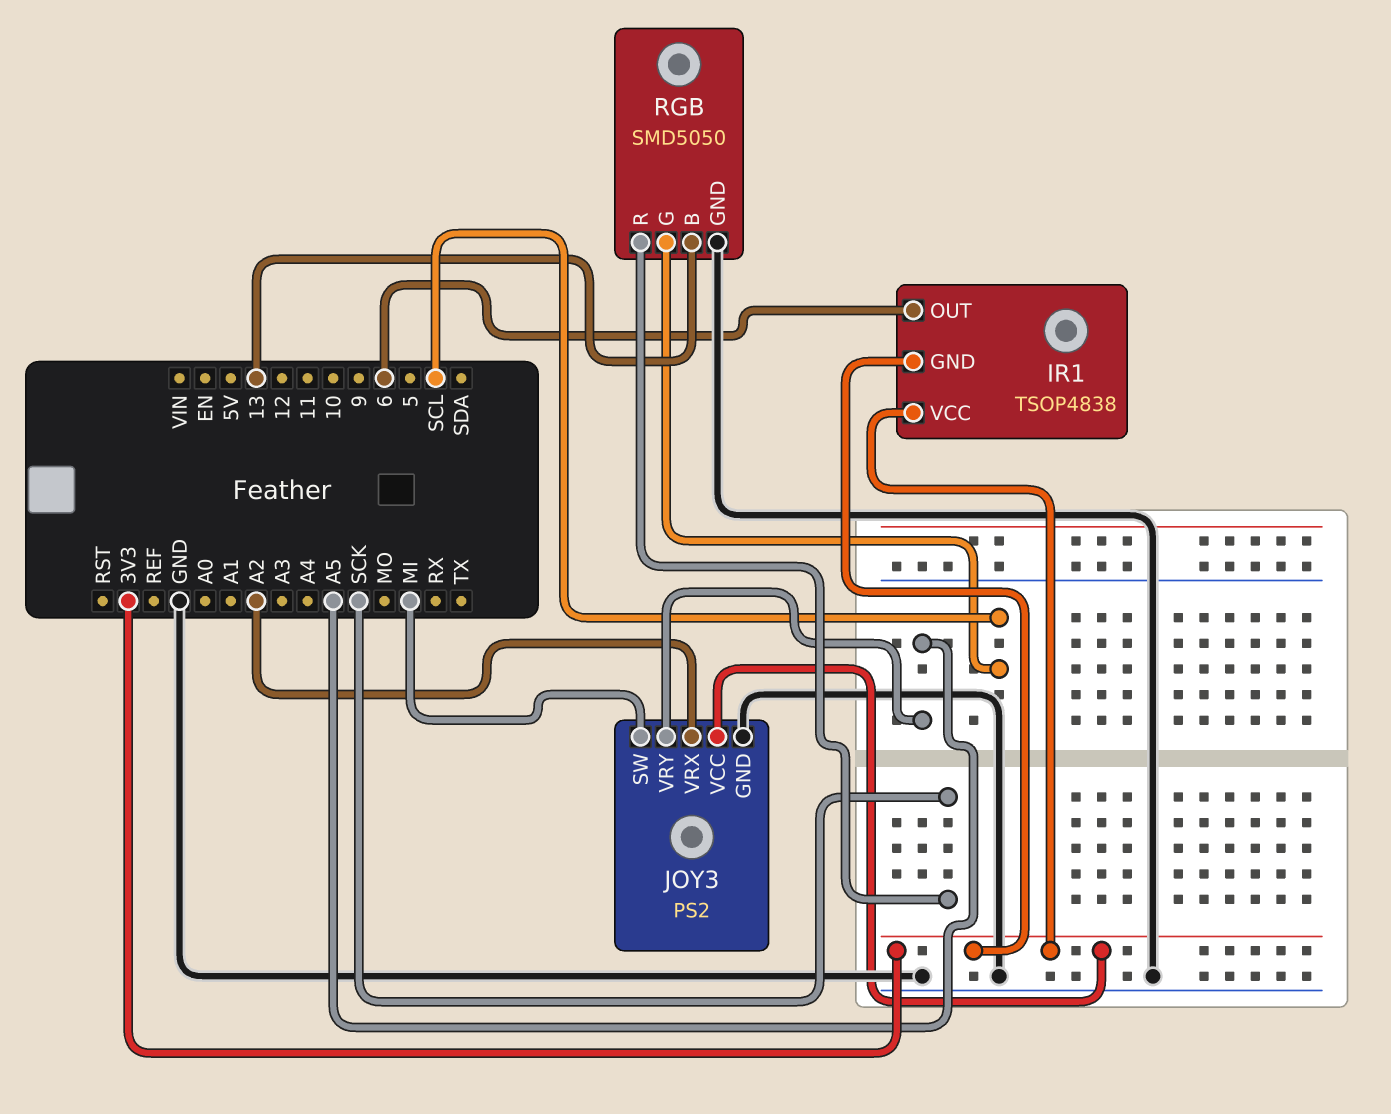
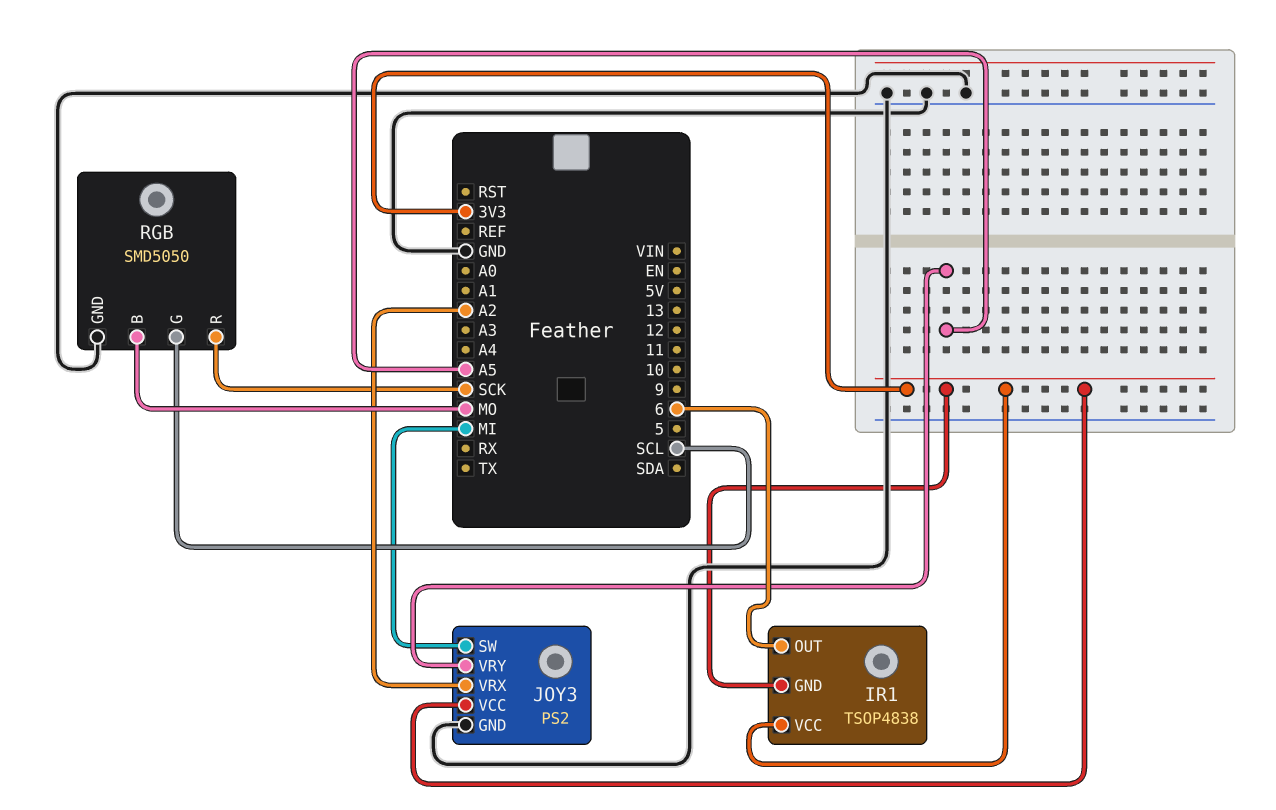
RGB pin B: 13 -> MO

